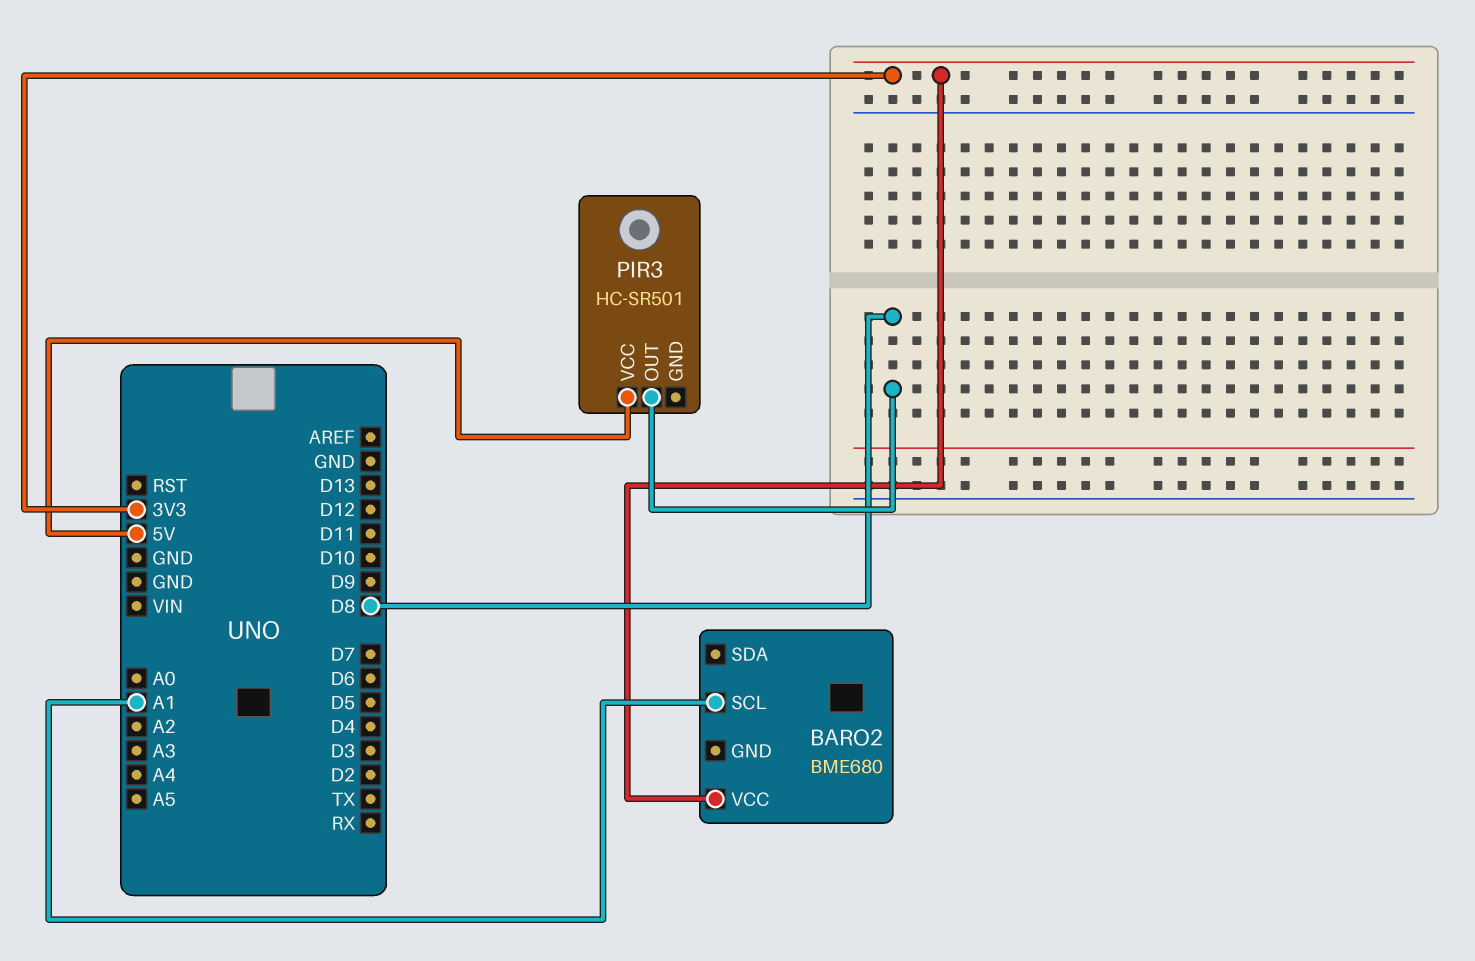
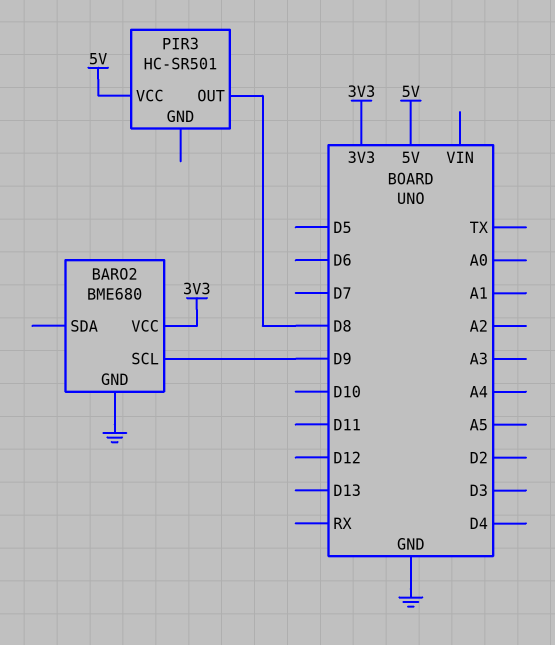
BARO2 pin GND: none -> GND
BARO2 pin SCL: A1 -> D9

